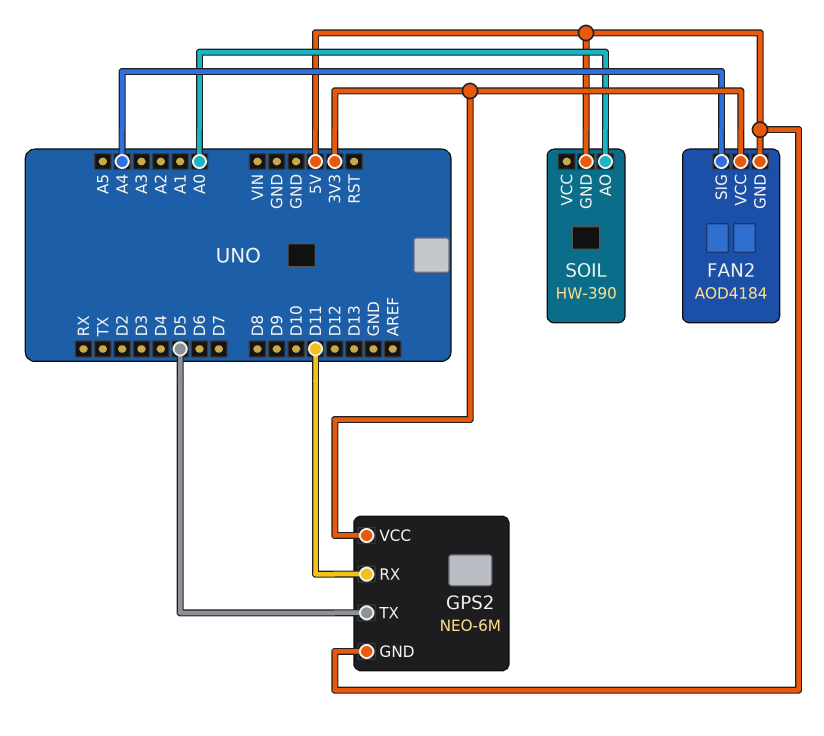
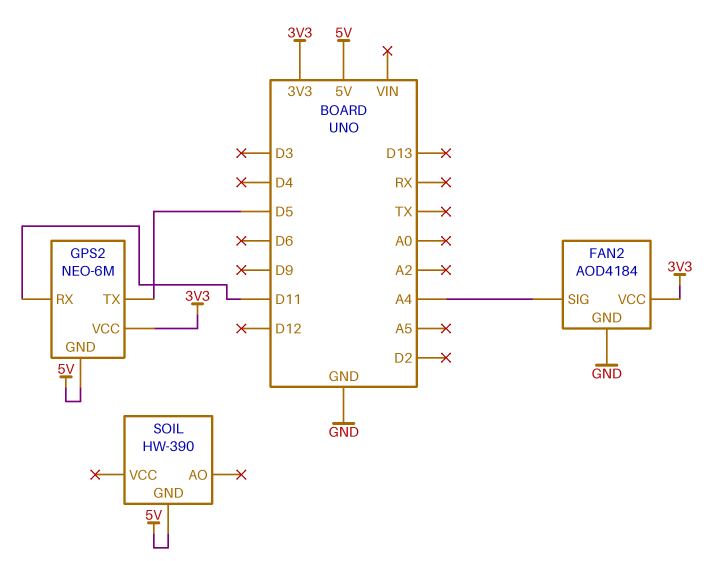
FAN2 pin GND: 5V -> GND
SOIL pin AO: A0 -> none

